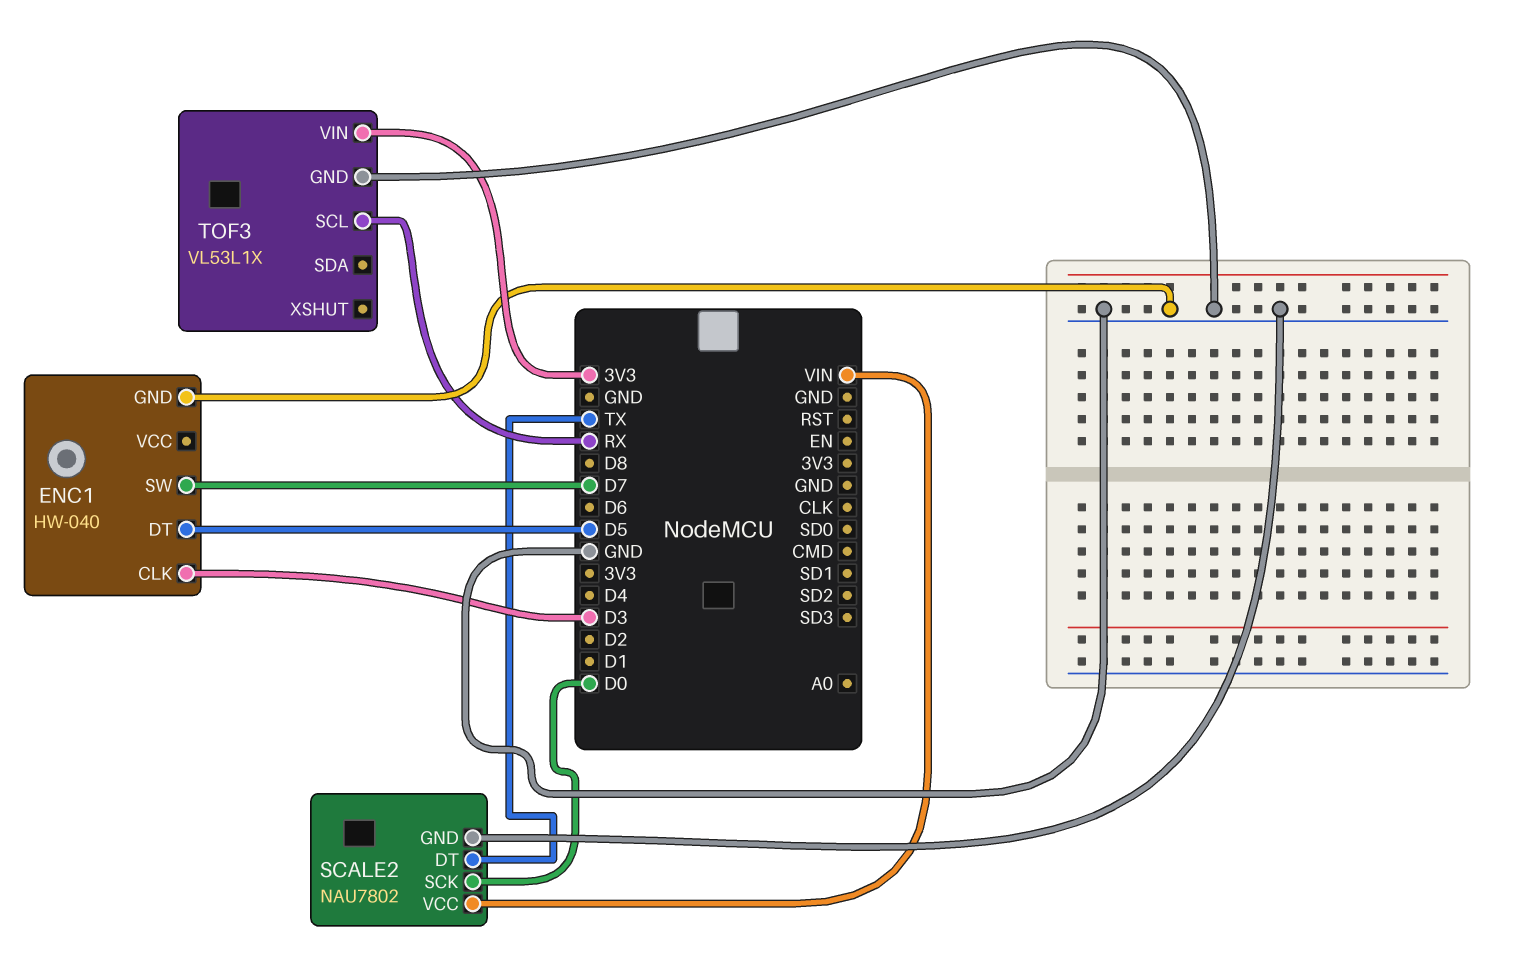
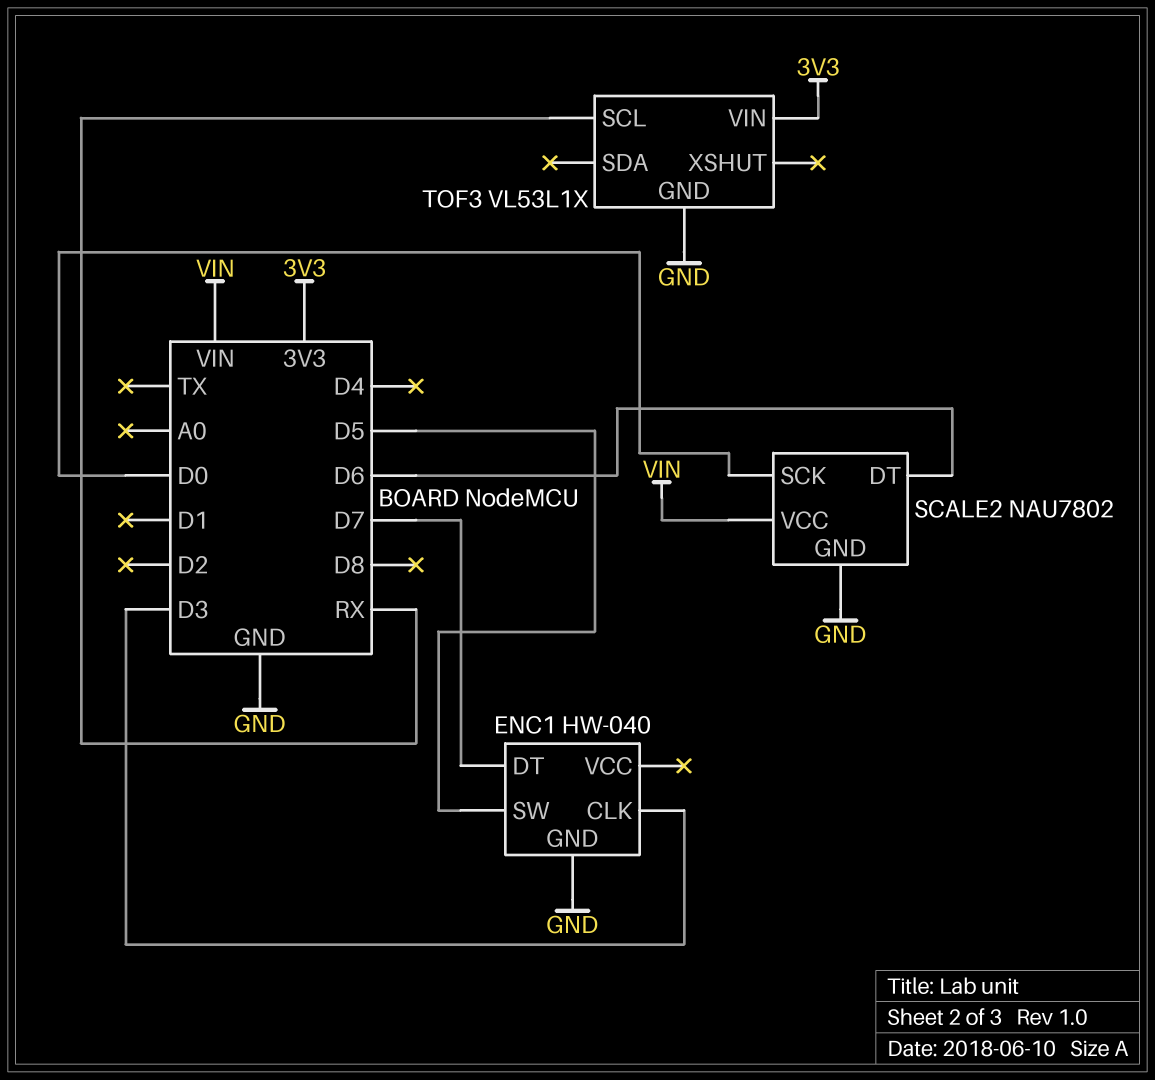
ENC1 pin DT: D5 -> D7
ENC1 pin SW: D7 -> D5
SCALE2 pin DT: TX -> D6

